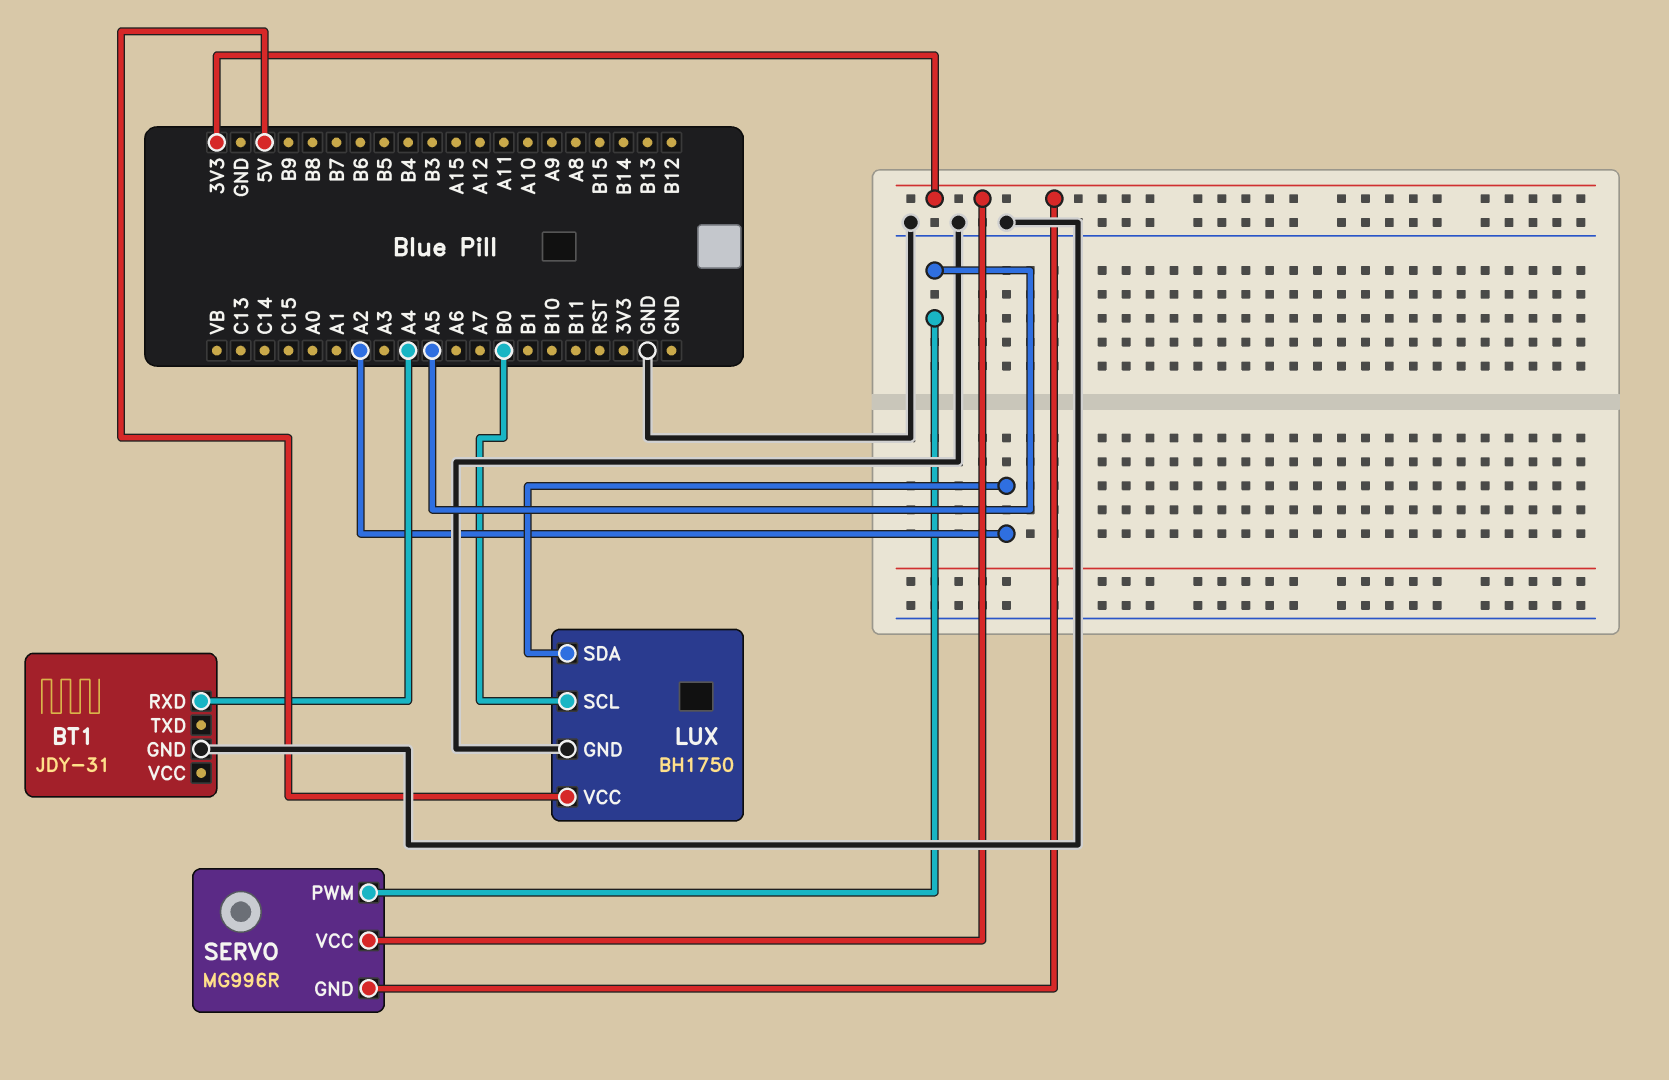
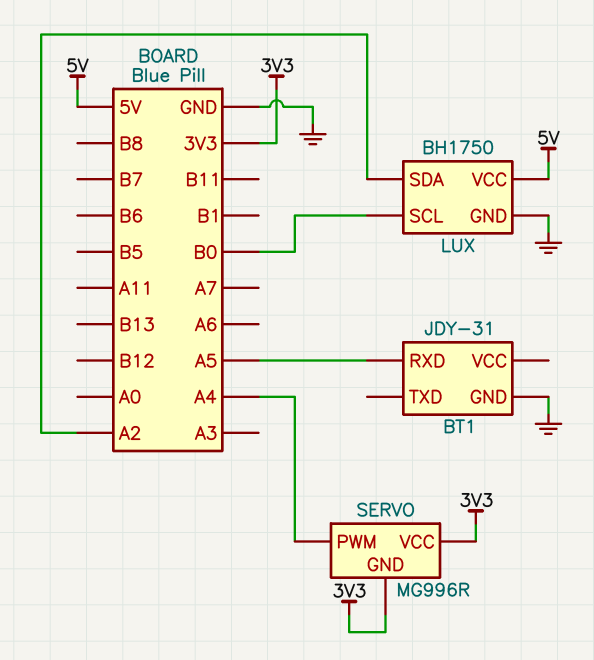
BT1 pin RXD: A4 -> A5
SERVO pin PWM: A5 -> A4

